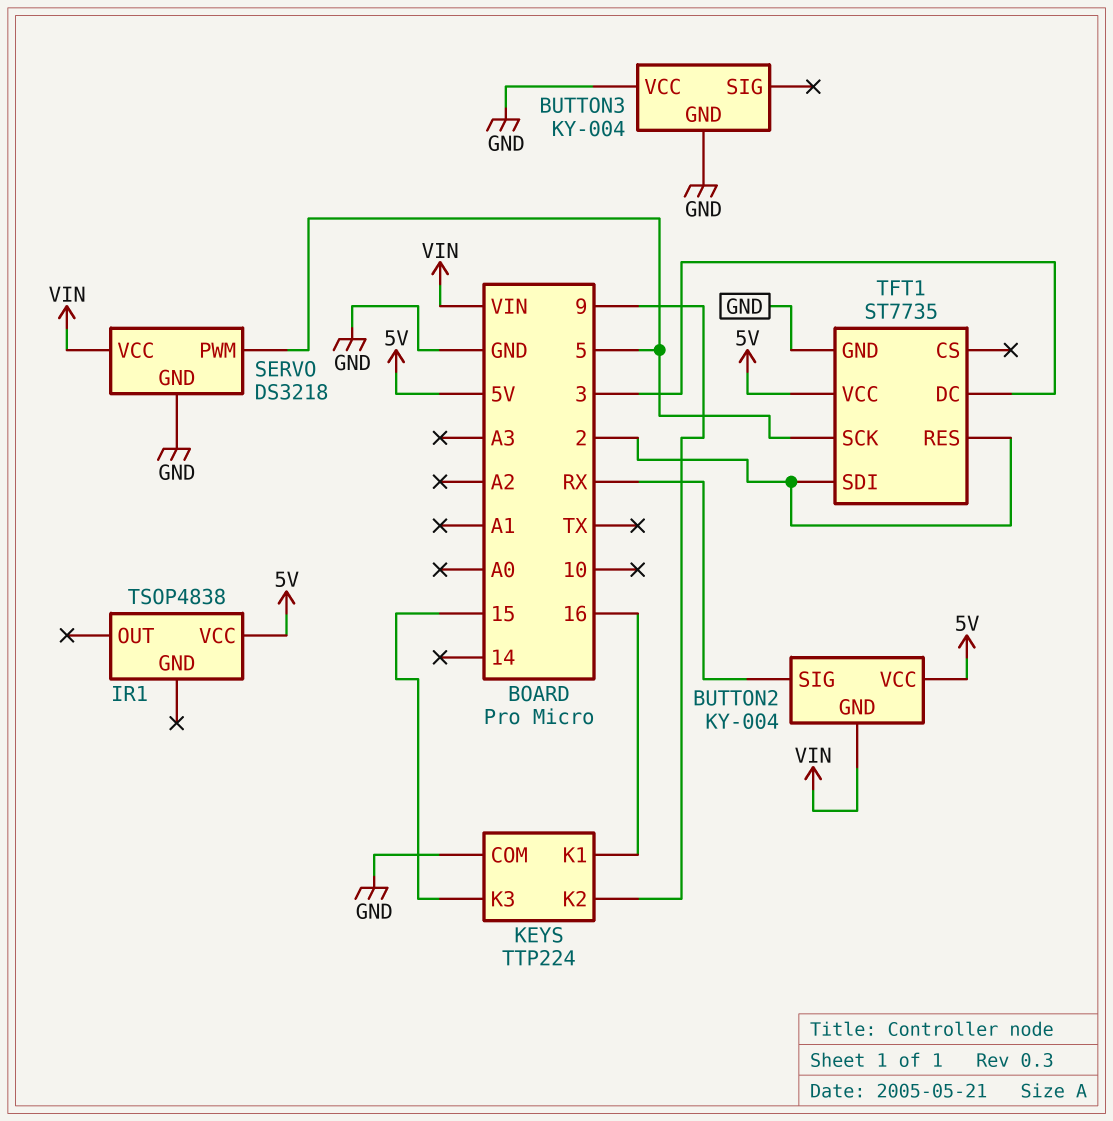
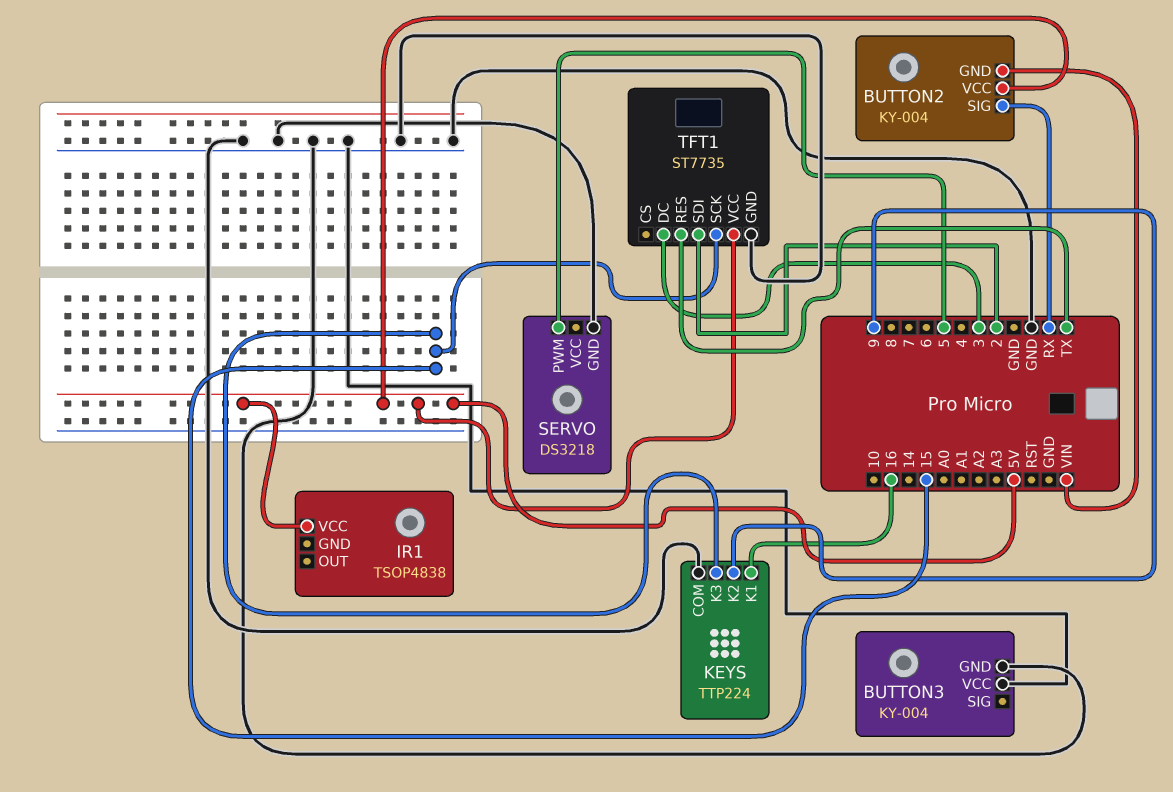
SERVO pin VCC: VIN -> none
TFT1 pin RES: 2 -> TX
TFT1 pin SCK: 5 -> 15

